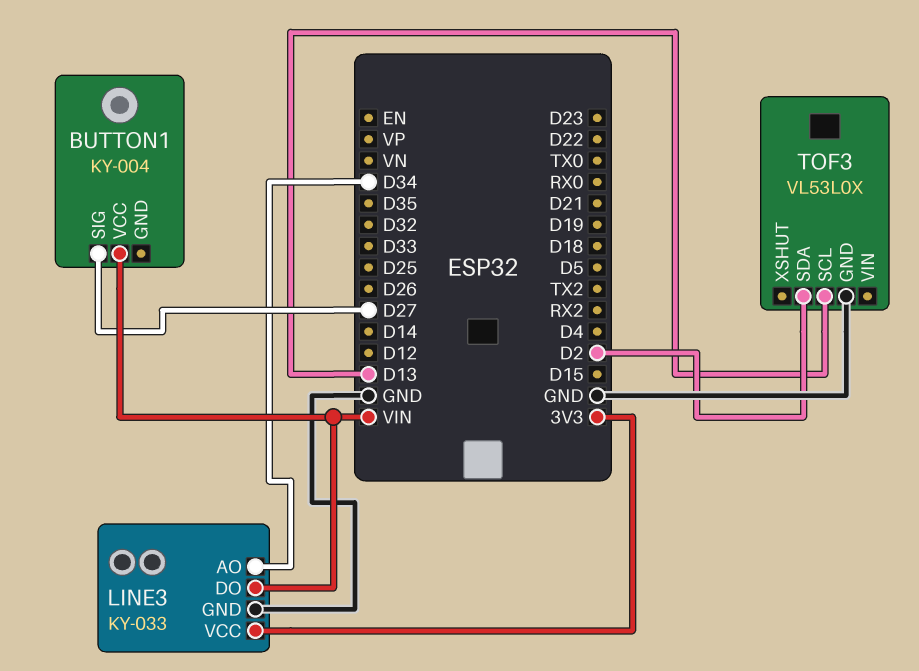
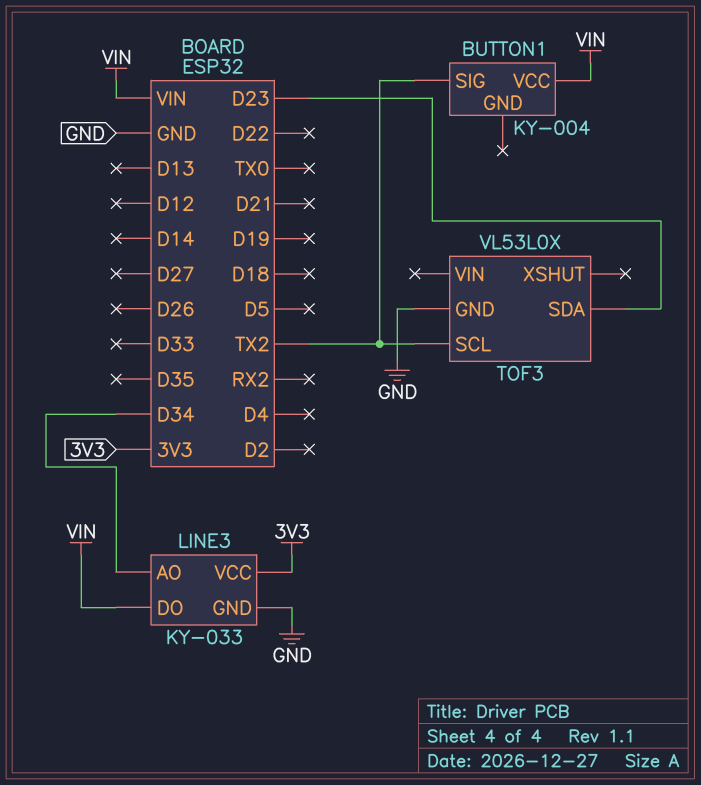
BUTTON1 pin SIG: D27 -> TX2
TOF3 pin SCL: D13 -> TX2
TOF3 pin SDA: D2 -> D23

